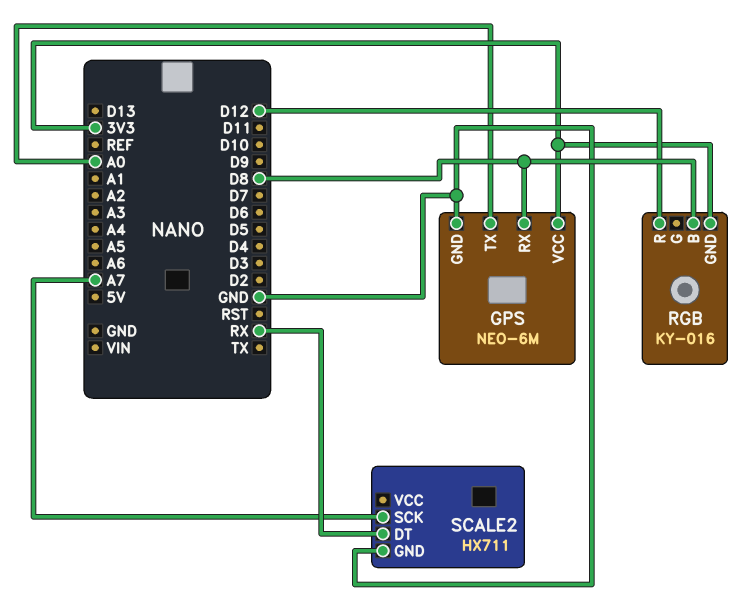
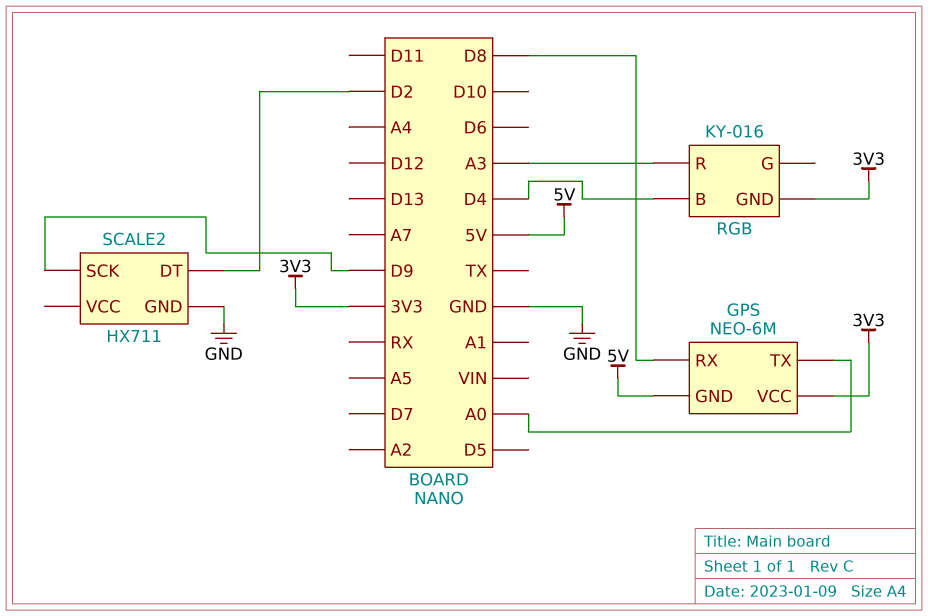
GPS pin GND: GND -> 5V
RGB pin B: D8 -> D4
RGB pin R: D12 -> A3
SCALE2 pin DT: RX -> D2
SCALE2 pin SCK: A7 -> D9

